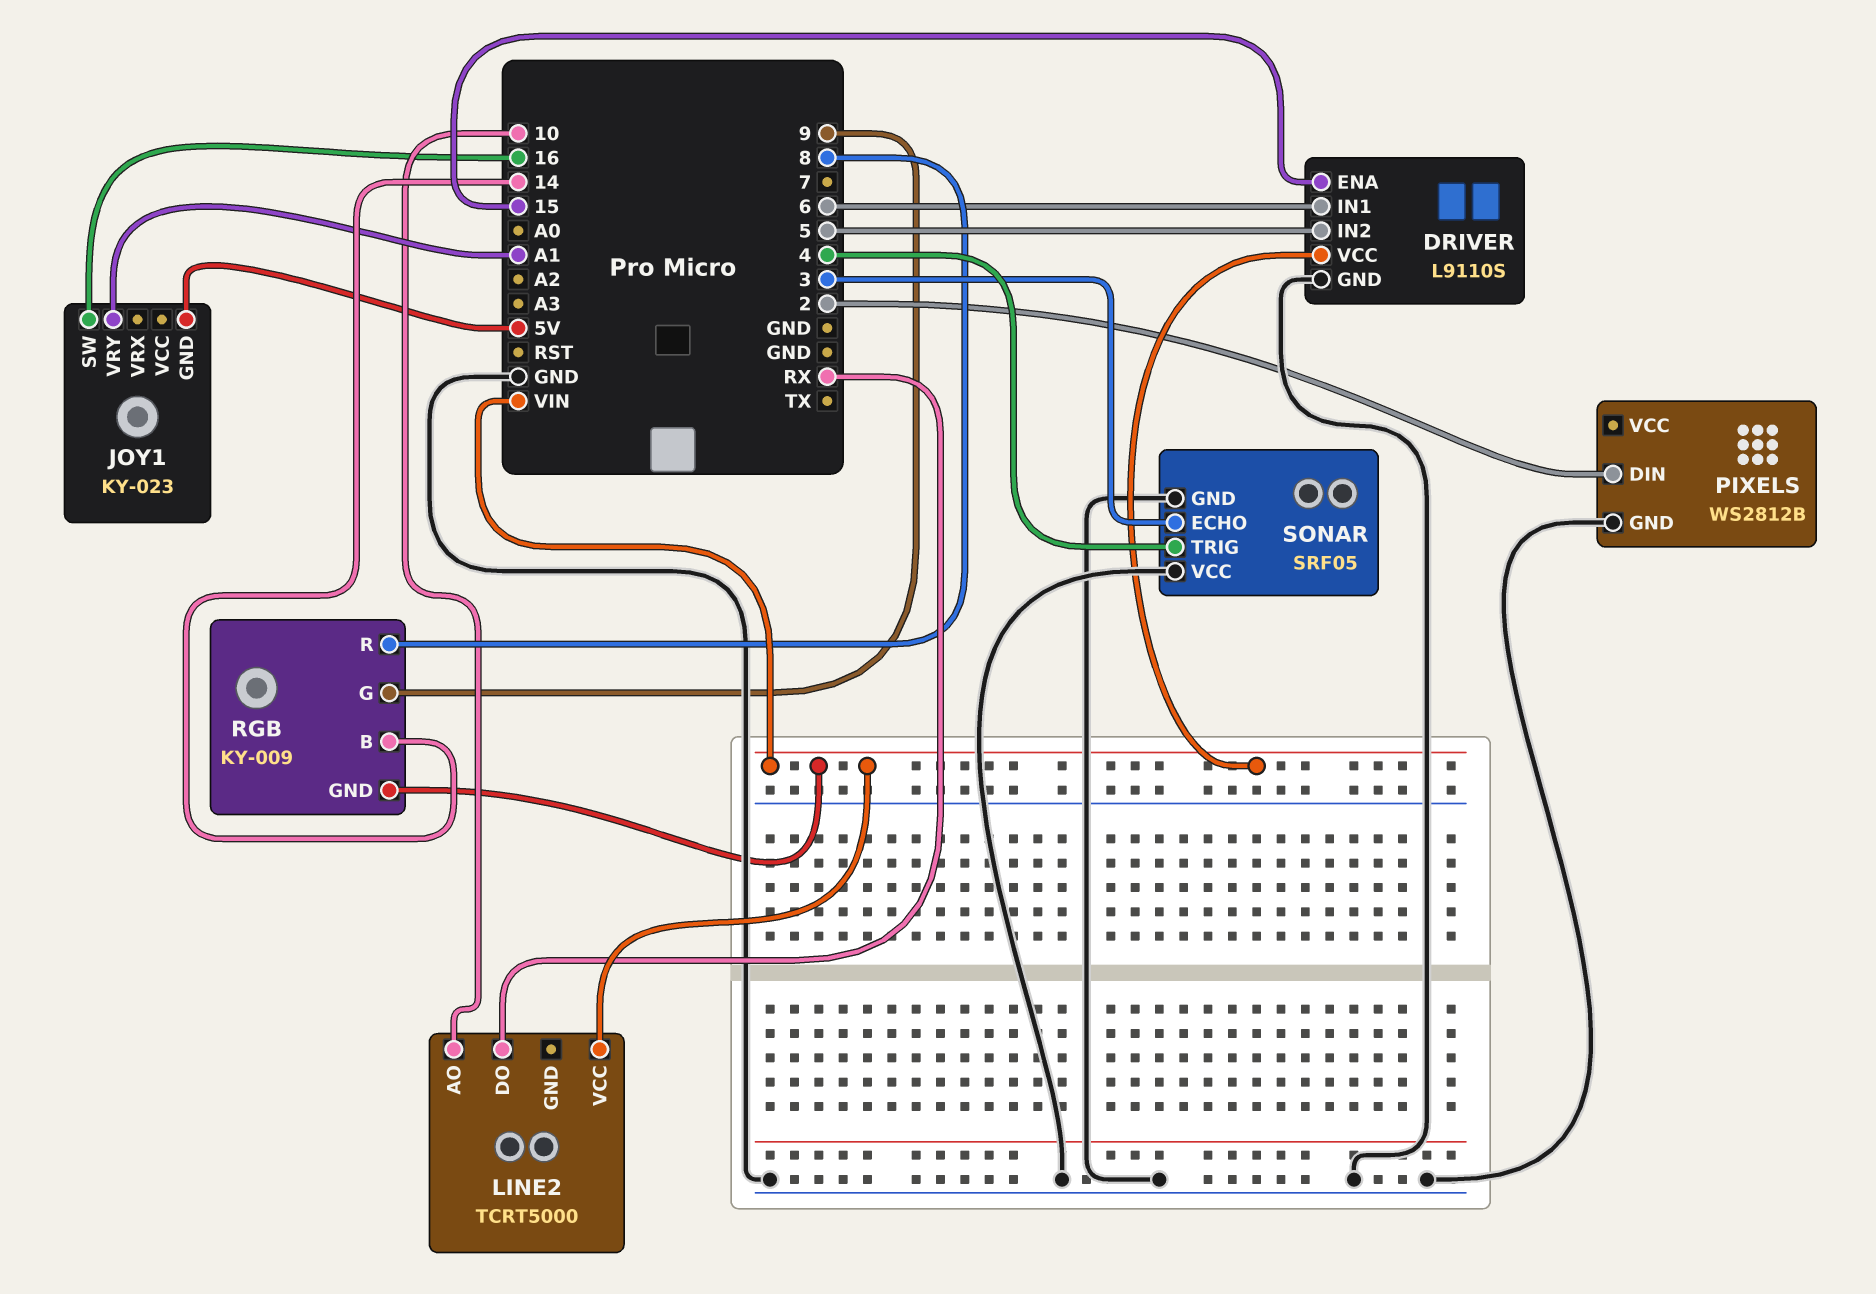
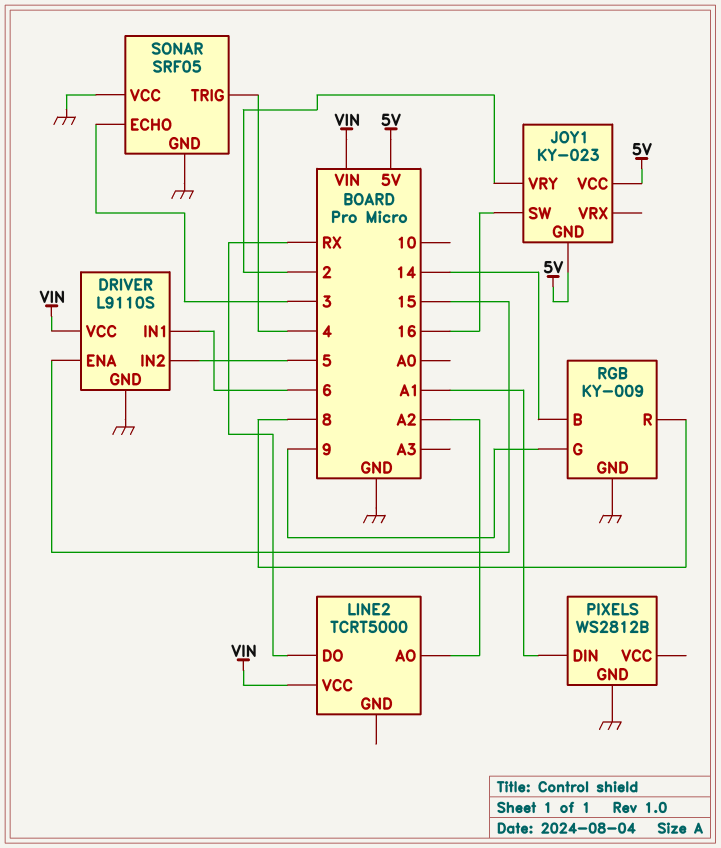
JOY1 pin VCC: none -> 5V
JOY1 pin VRY: A1 -> 2
LINE2 pin AO: 10 -> A2
PIXELS pin DIN: 2 -> A1
RGB pin GND: VIN -> GND

